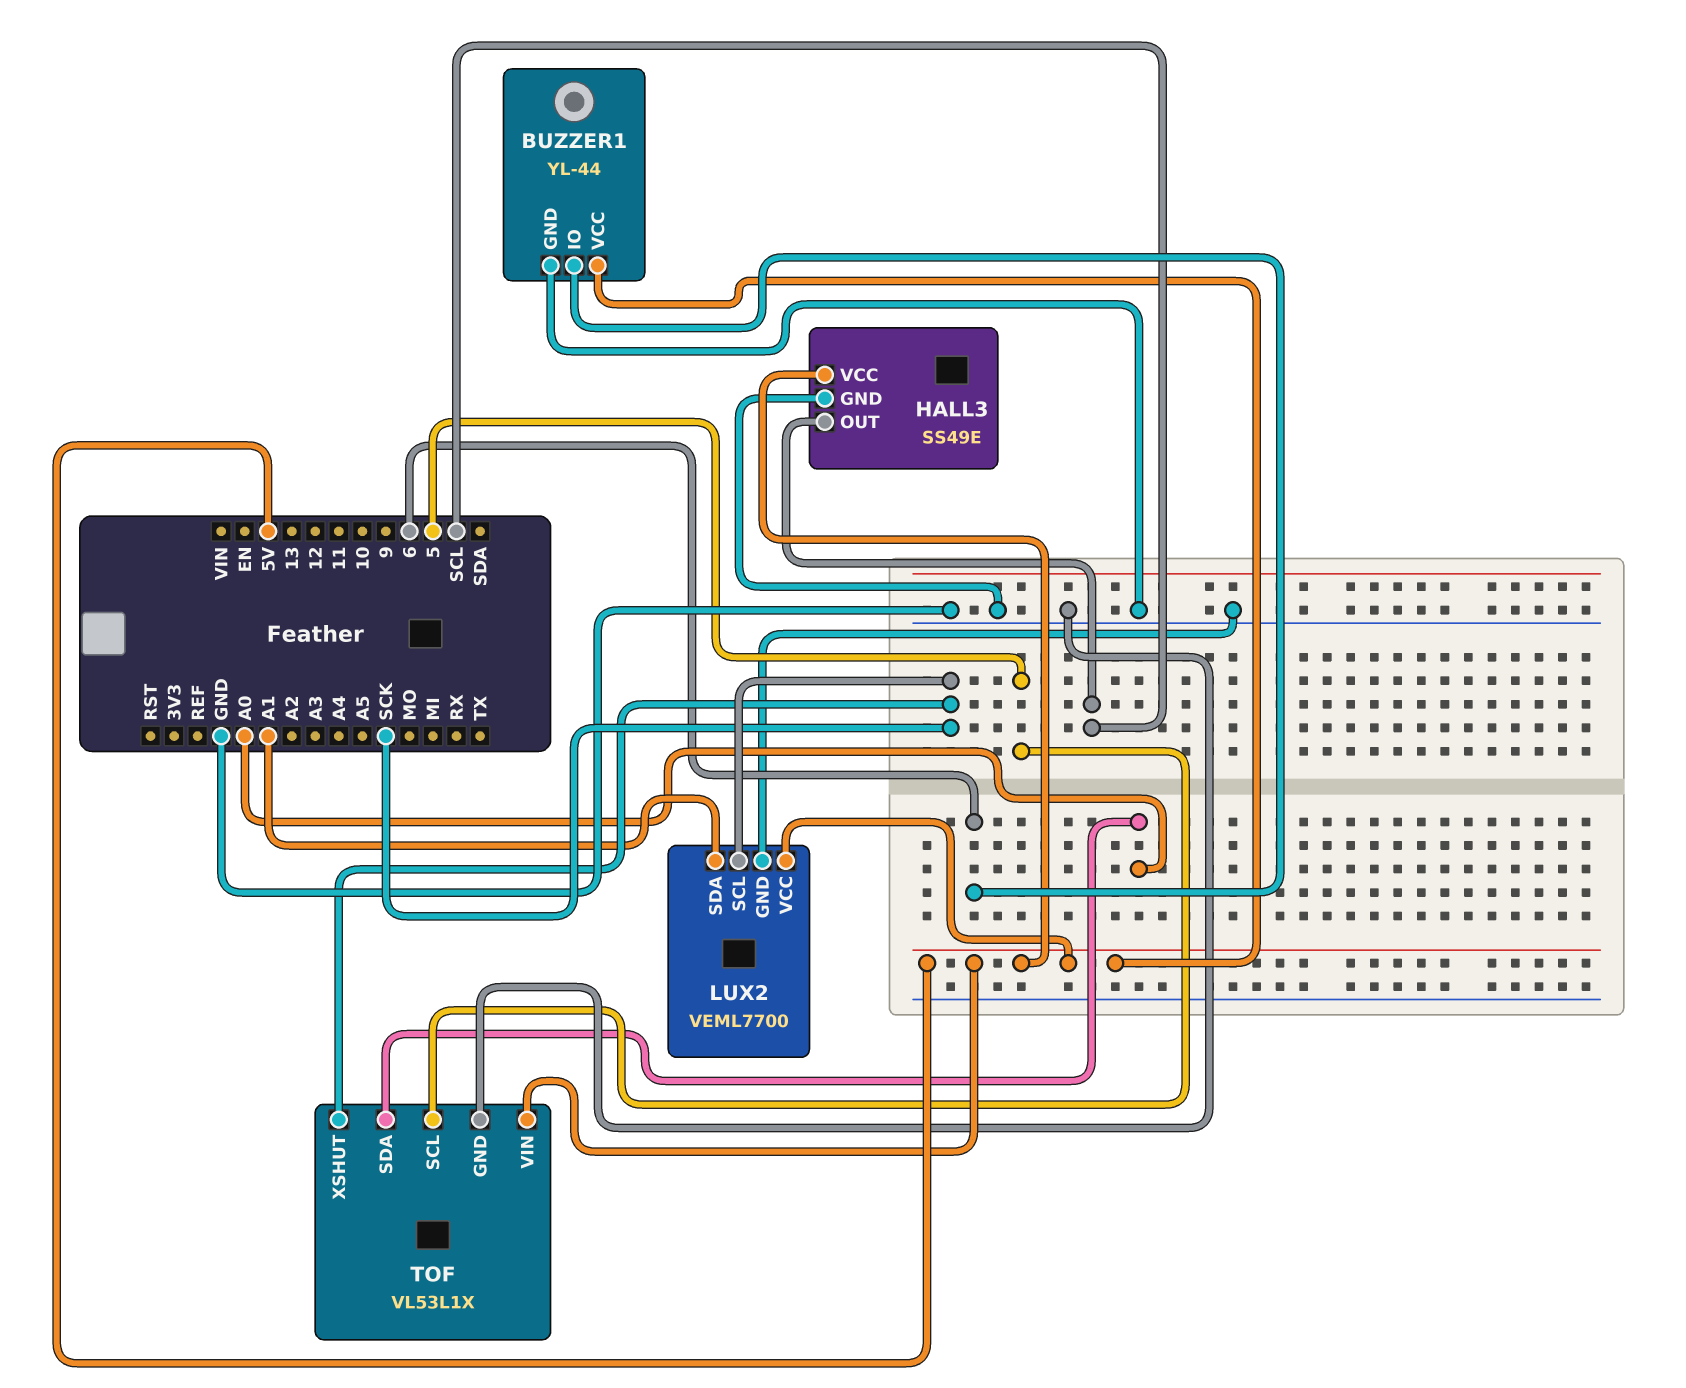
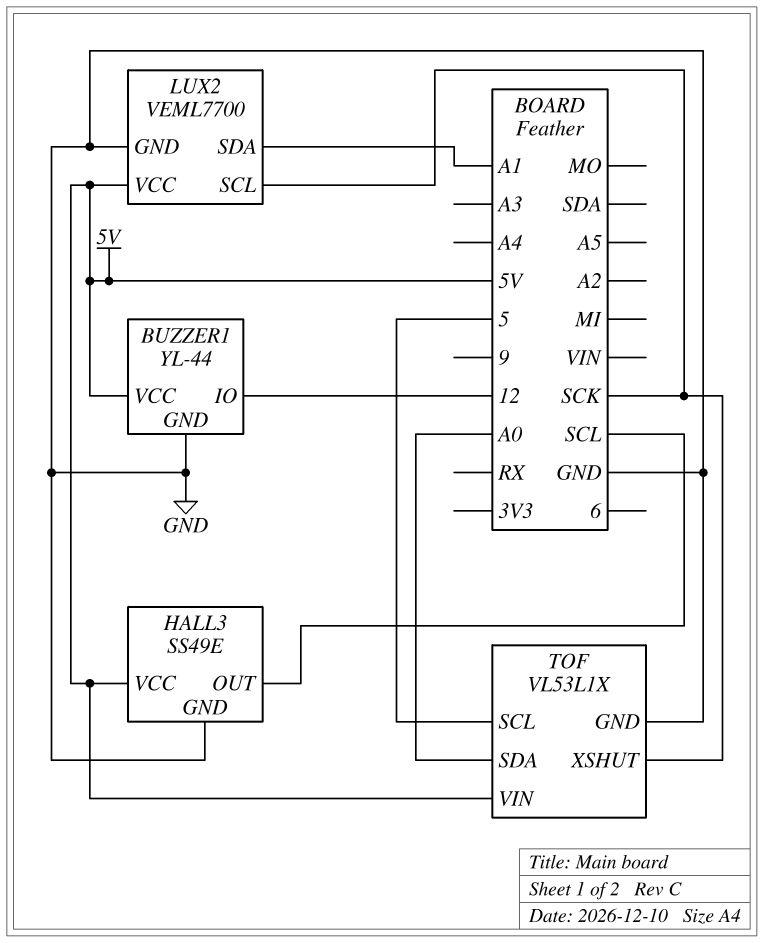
BUZZER1 pin IO: 6 -> 12

